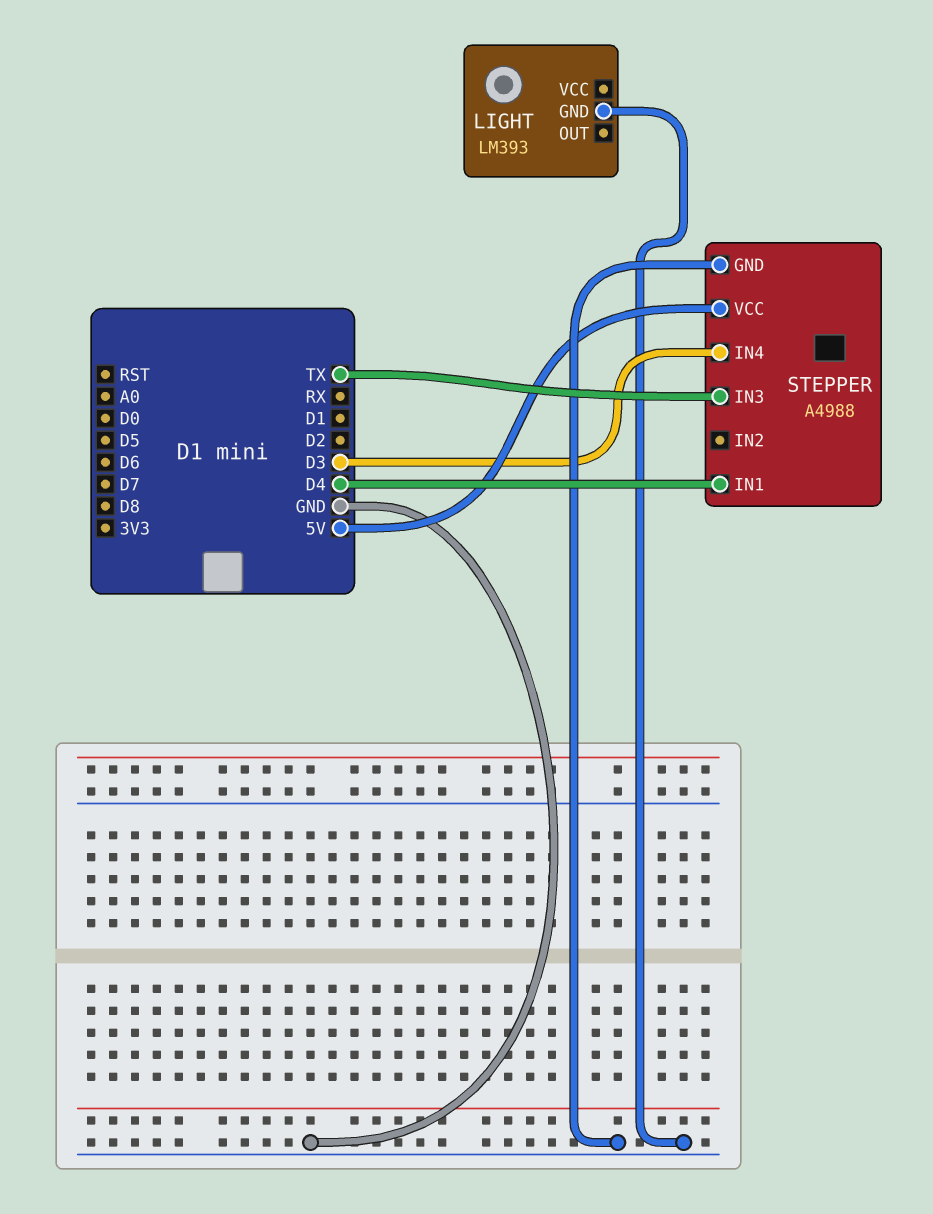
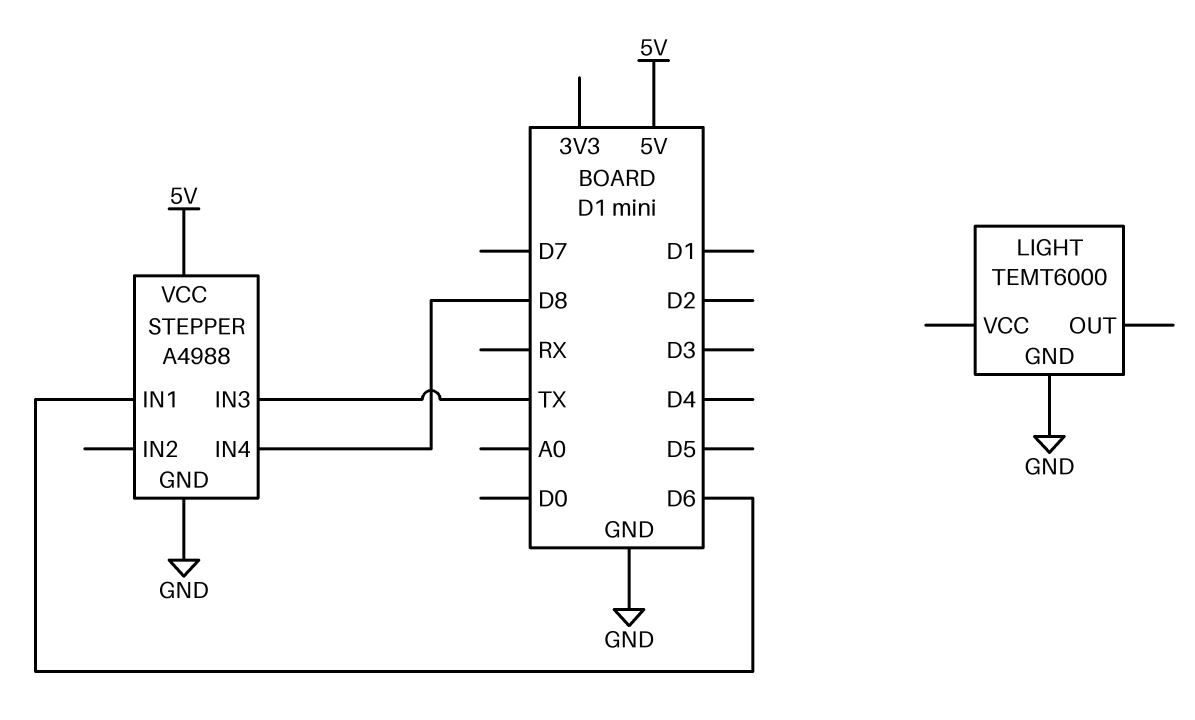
LIGHT: LM393 -> TEMT6000
STEPPER pin IN1: D4 -> D6
STEPPER pin IN4: D3 -> D8

